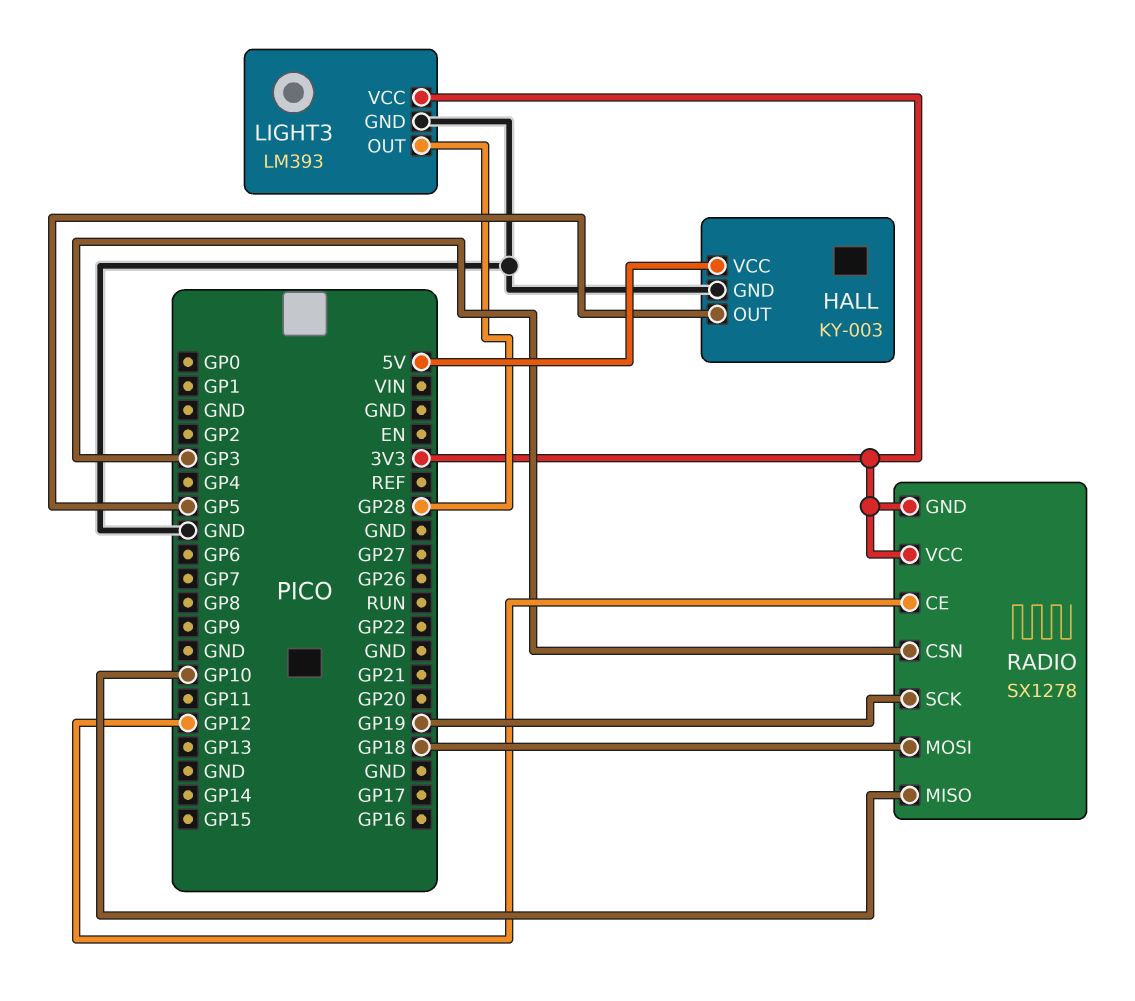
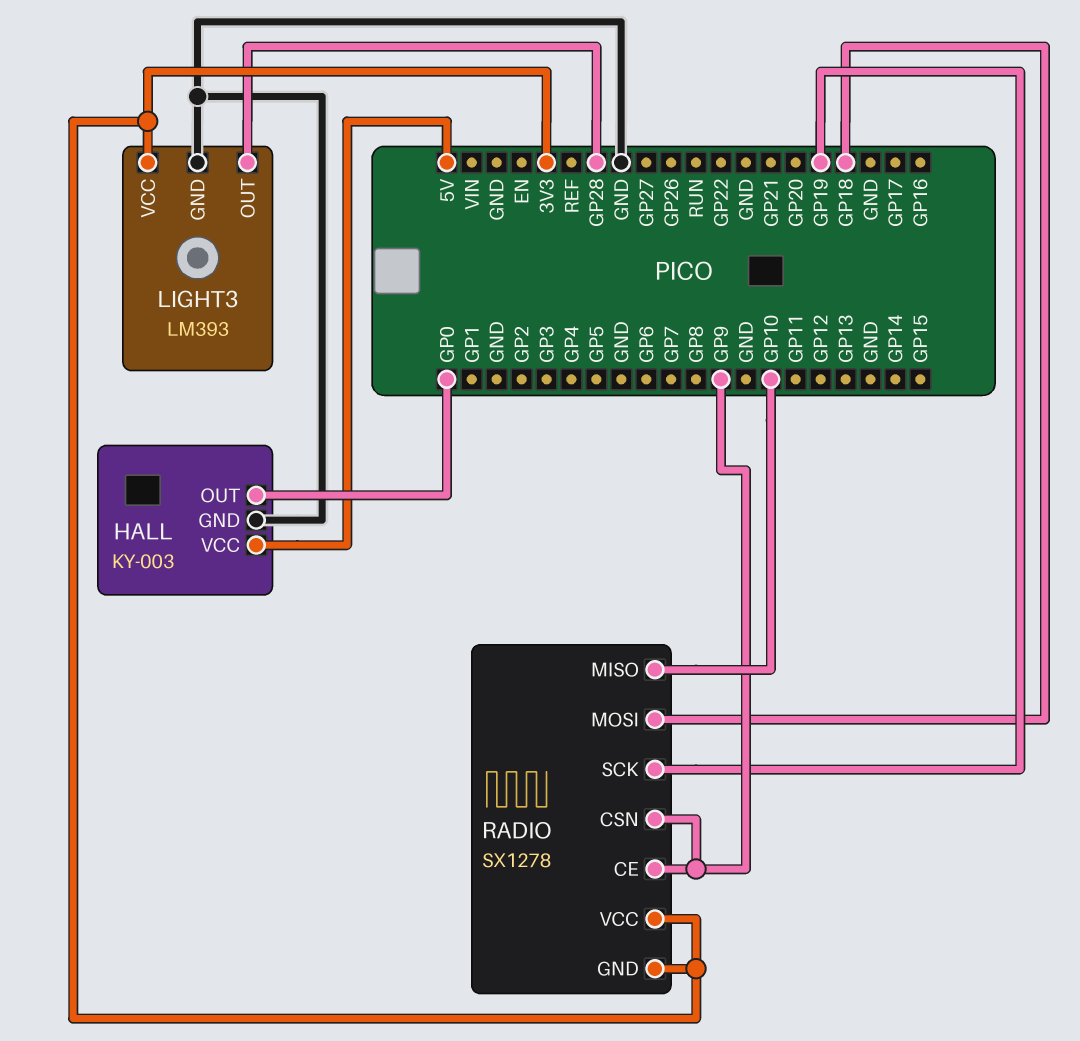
HALL pin OUT: GP5 -> GP0
RADIO pin CE: GP12 -> GP9
RADIO pin CSN: GP3 -> GP9

